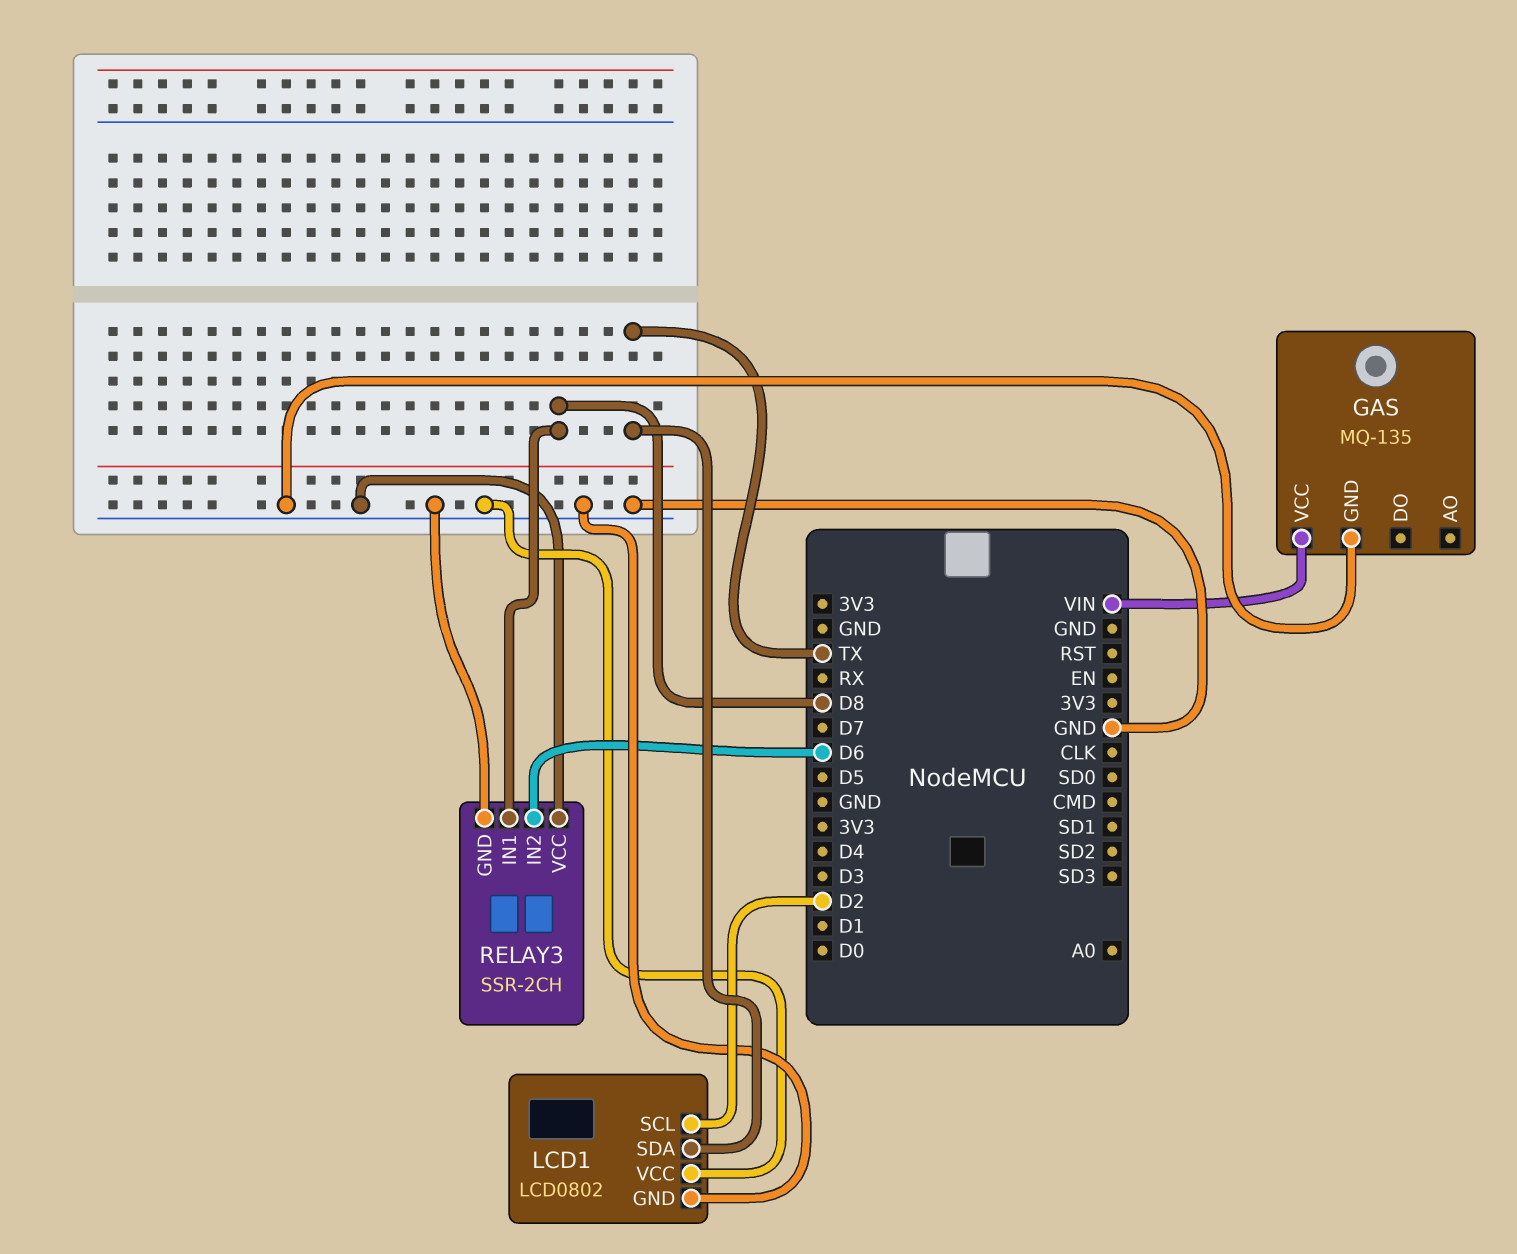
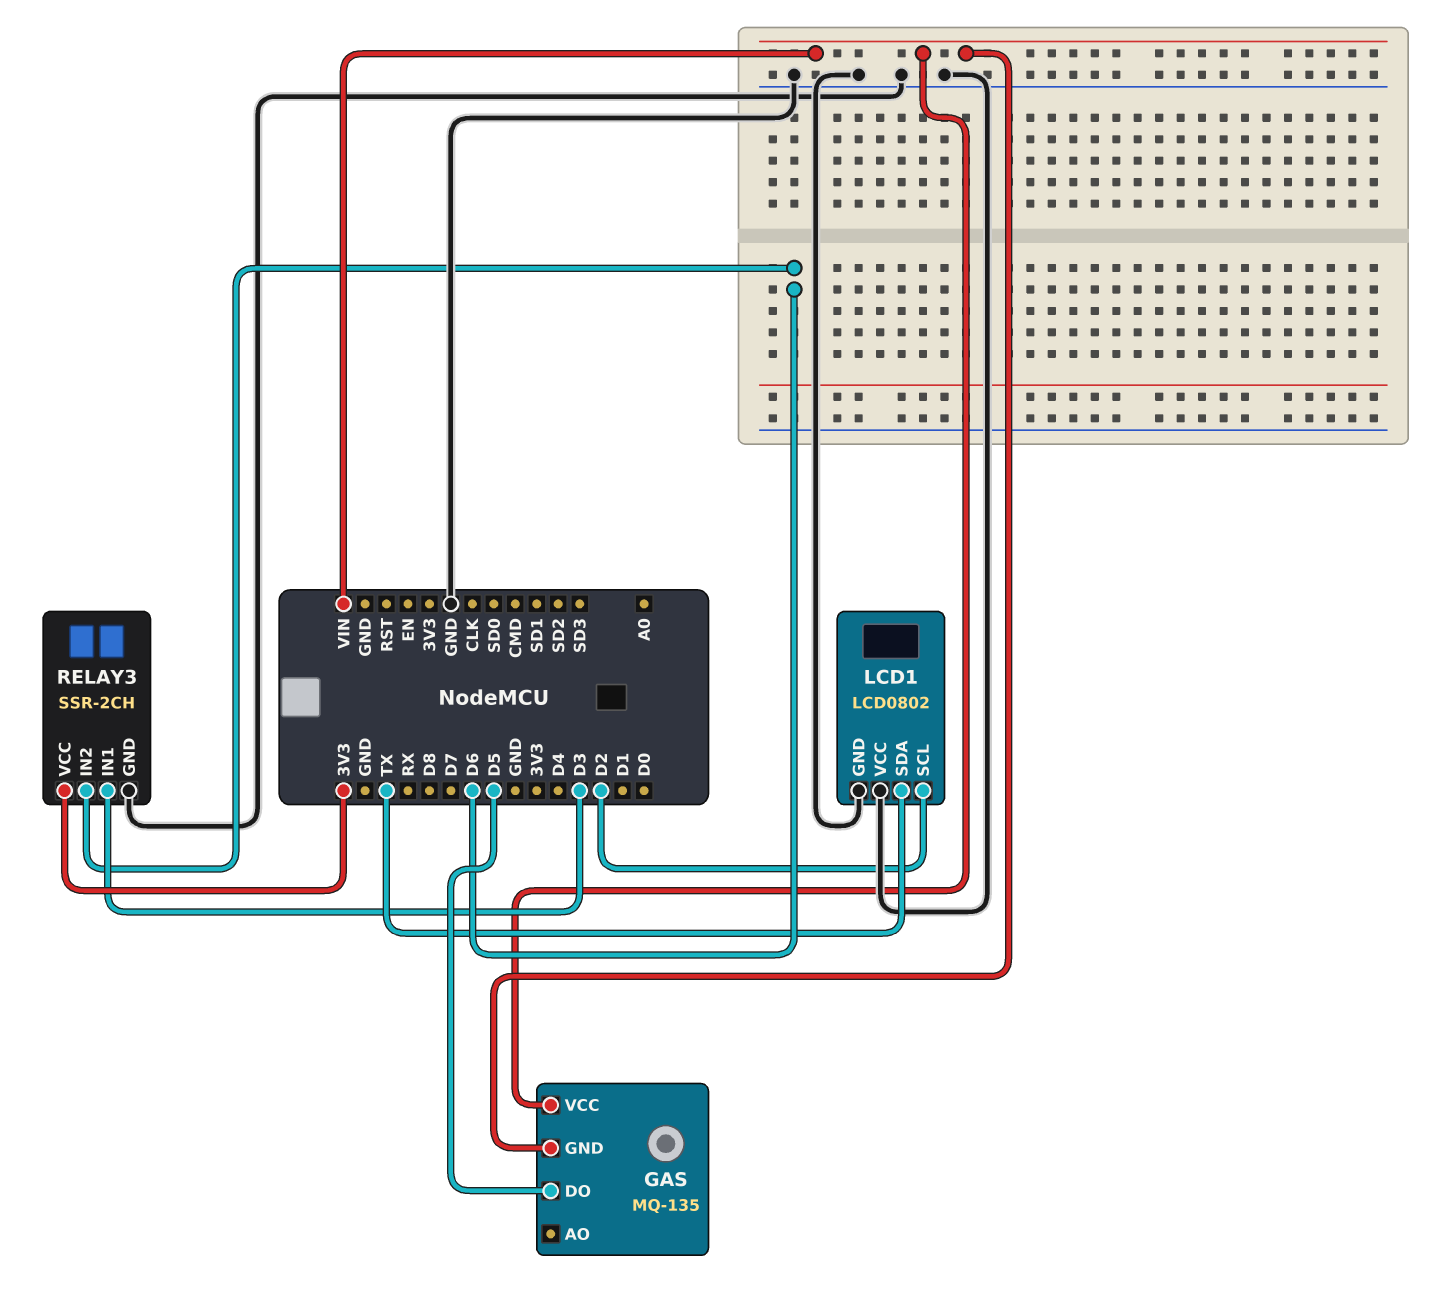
GAS pin DO: none -> D5
GAS pin GND: GND -> VIN
RELAY3 pin IN1: D8 -> D3
RELAY3 pin VCC: GND -> 3V3

